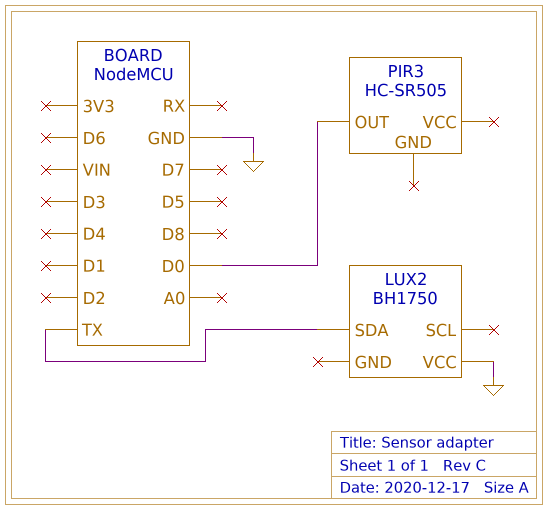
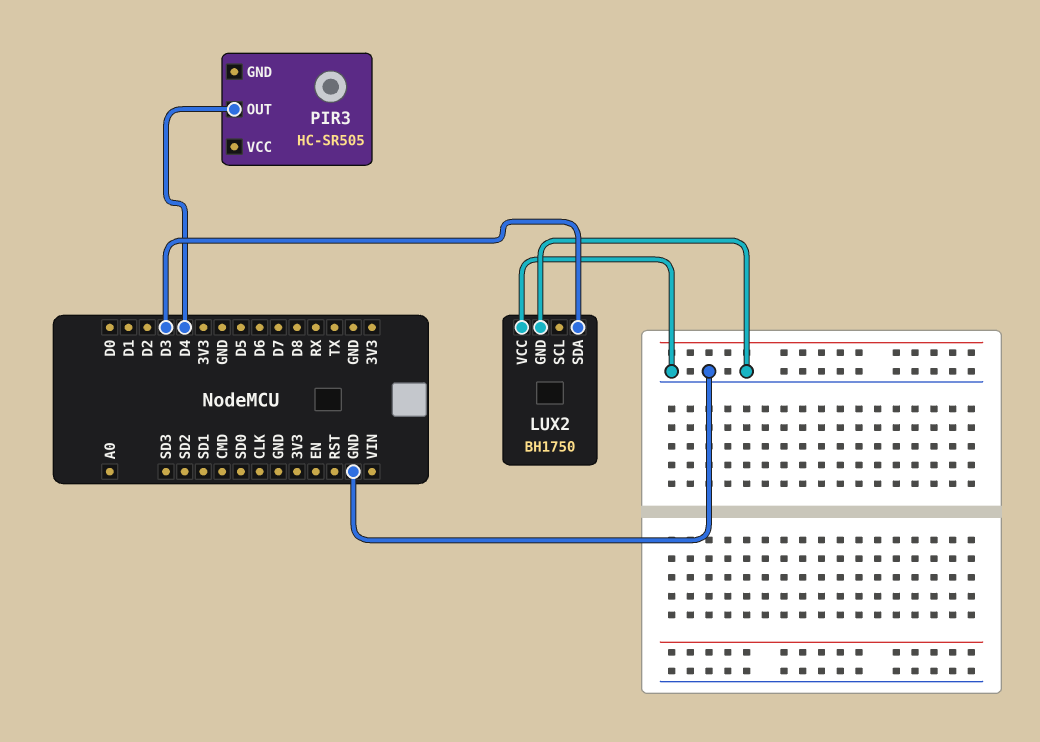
LUX2 pin GND: none -> GND
LUX2 pin SDA: TX -> D3
PIR3 pin OUT: D0 -> D4

